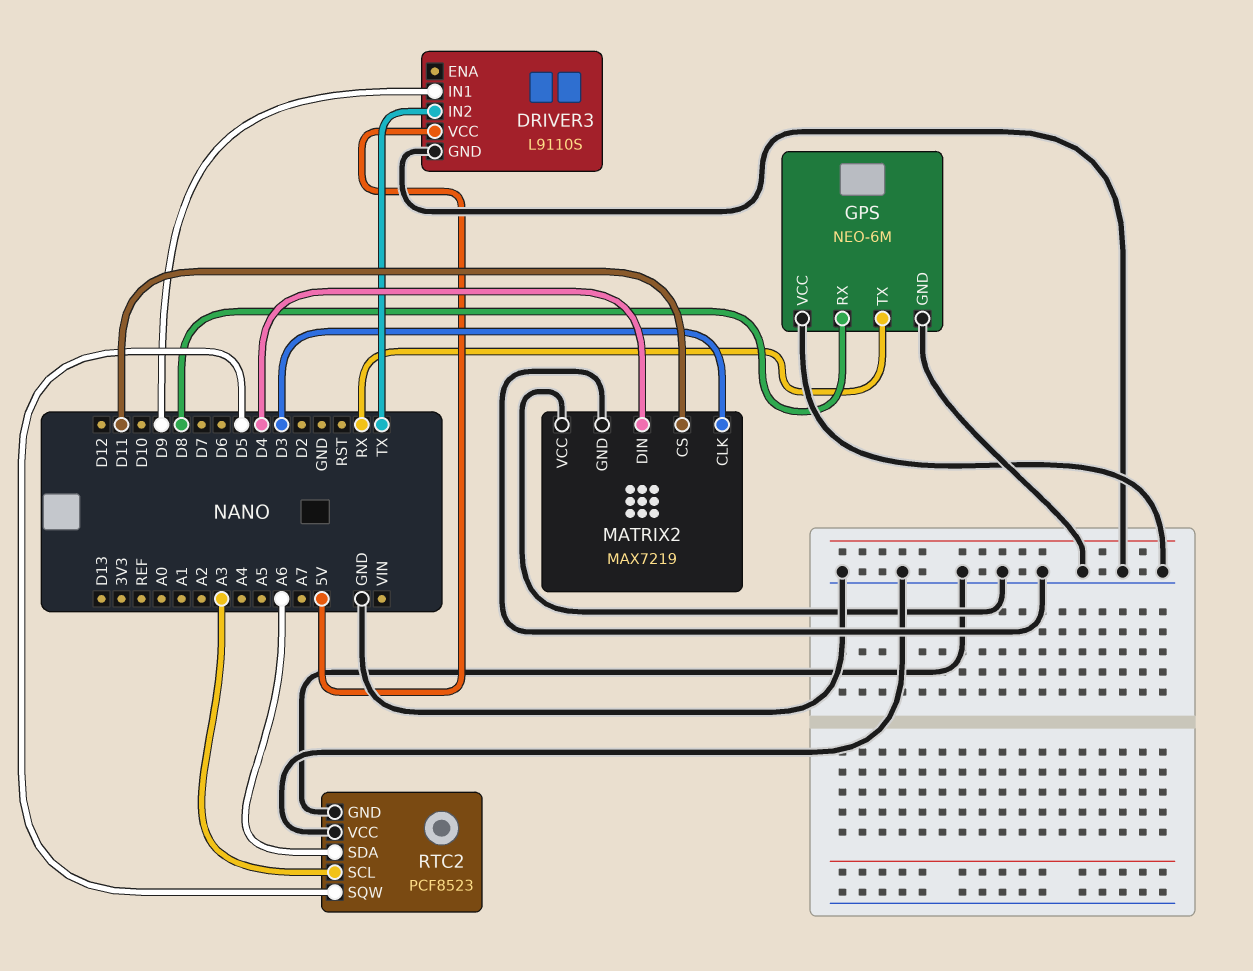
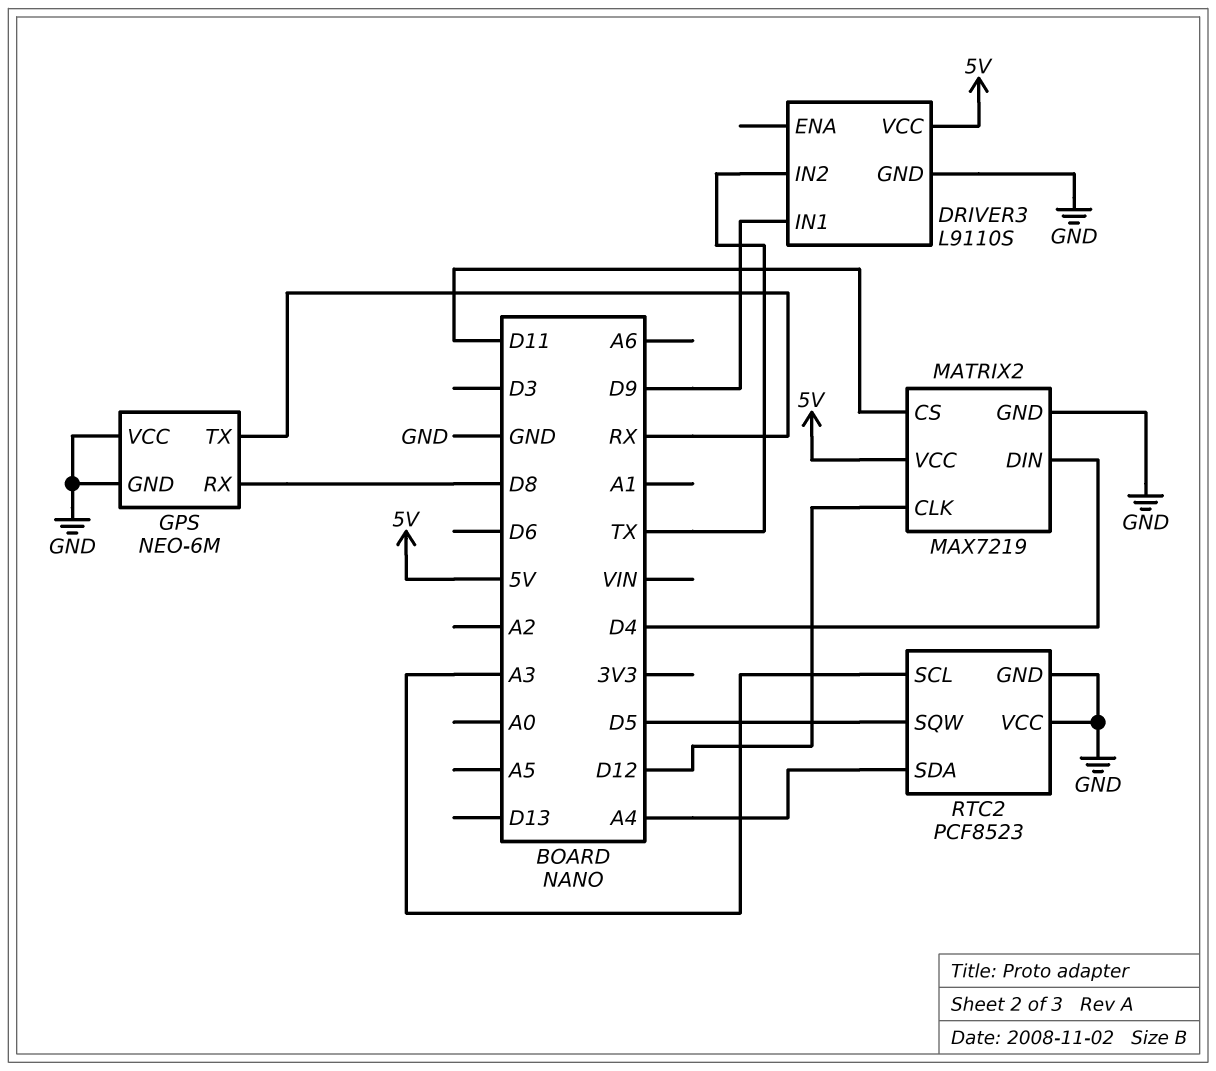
MATRIX2 pin CLK: D3 -> D12
MATRIX2 pin VCC: GND -> 5V
RTC2 pin SDA: A6 -> A4

